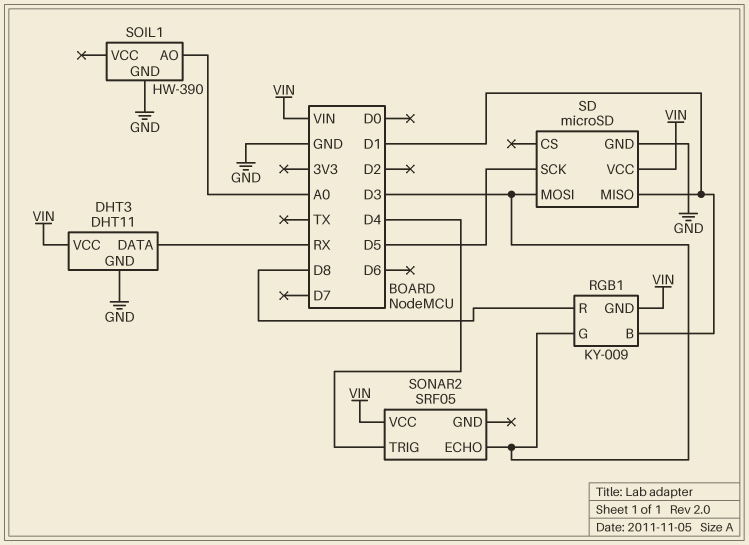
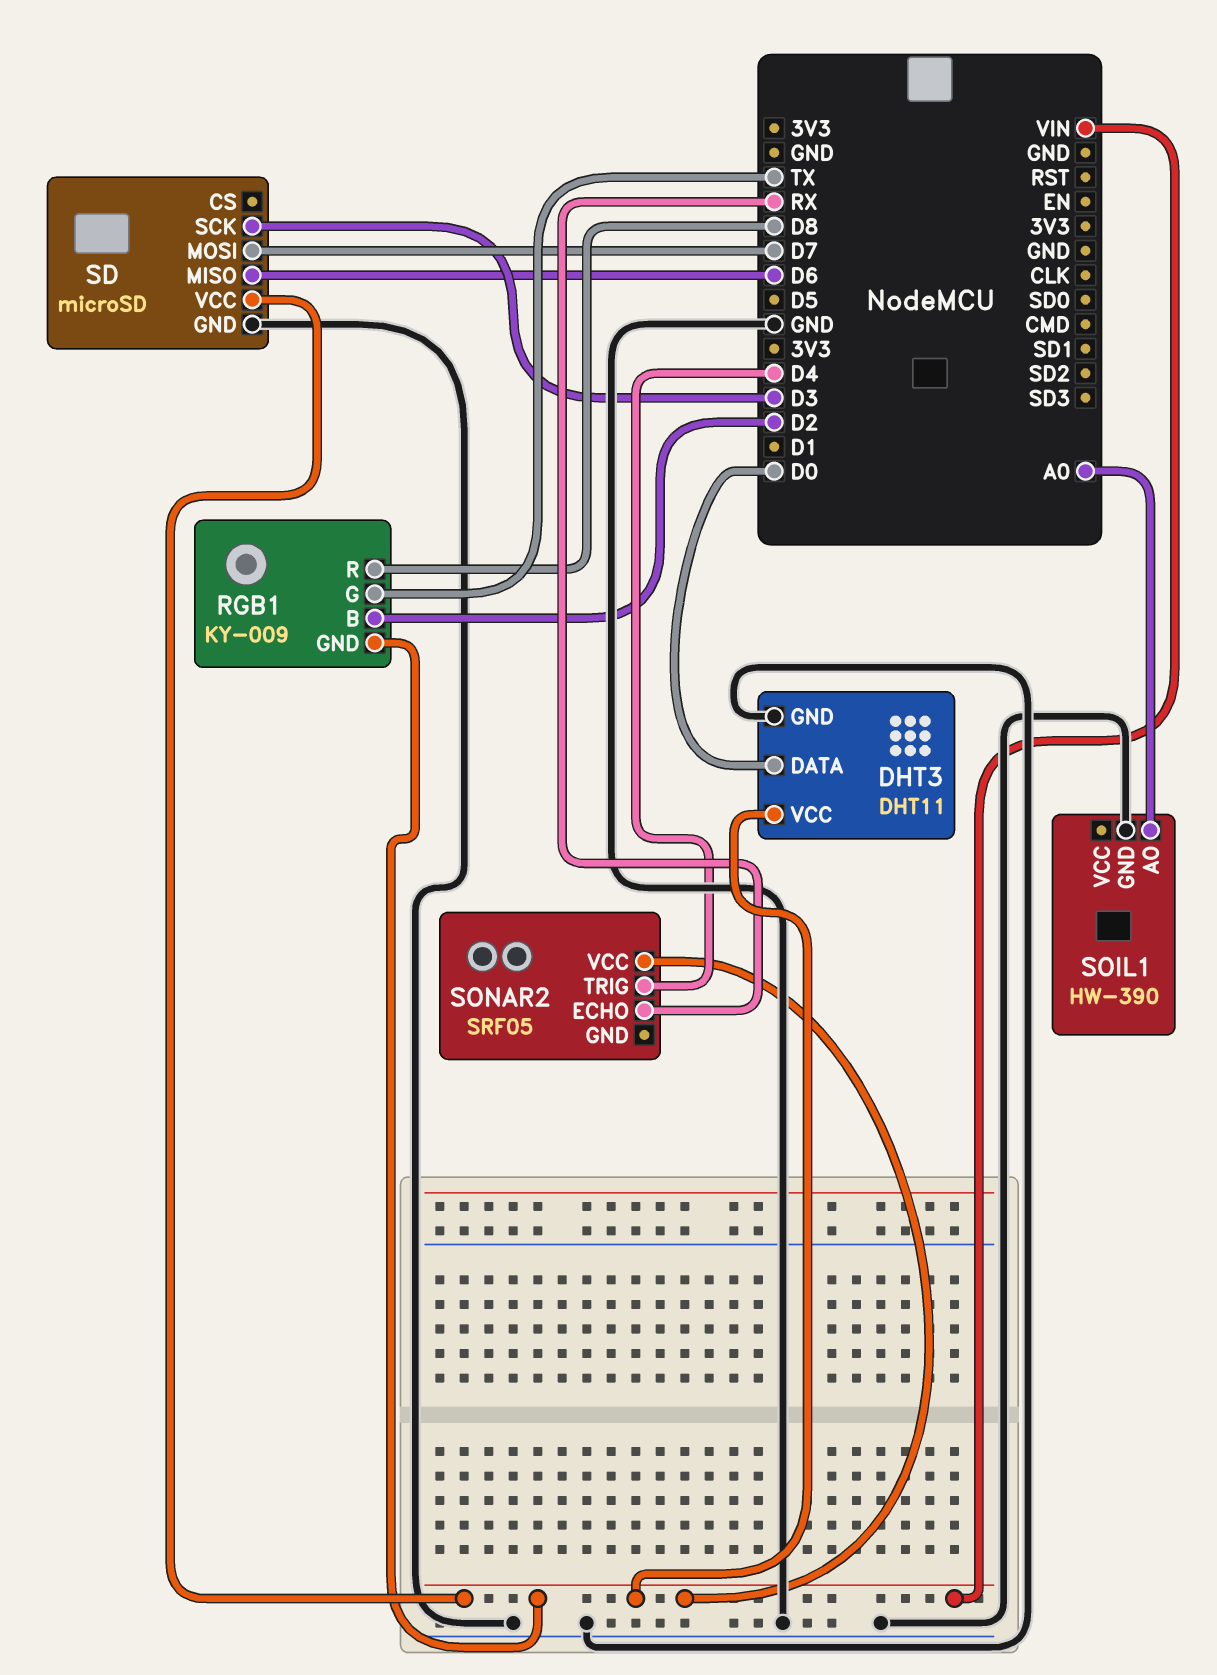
DHT3 pin DATA: RX -> D0
RGB1 pin B: D1 -> D2
RGB1 pin G: D3 -> TX
SD pin MISO: D1 -> D6
SD pin MOSI: D3 -> D7
SD pin SCK: D5 -> D3
SONAR2 pin ECHO: D3 -> RX

